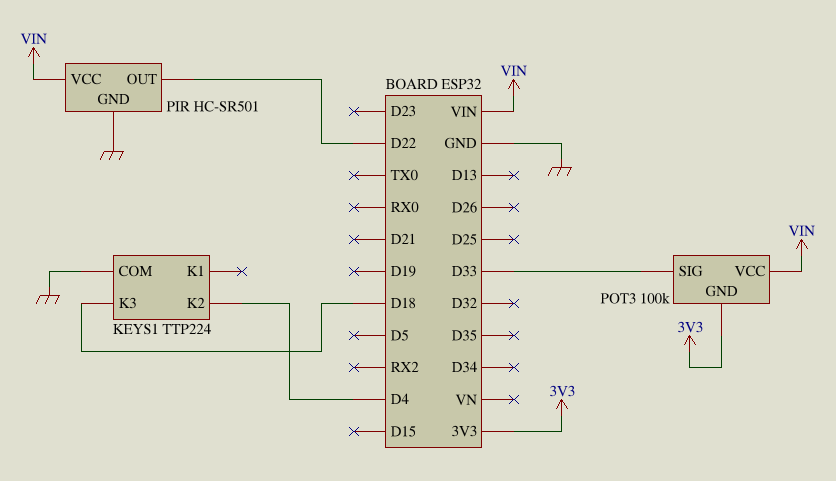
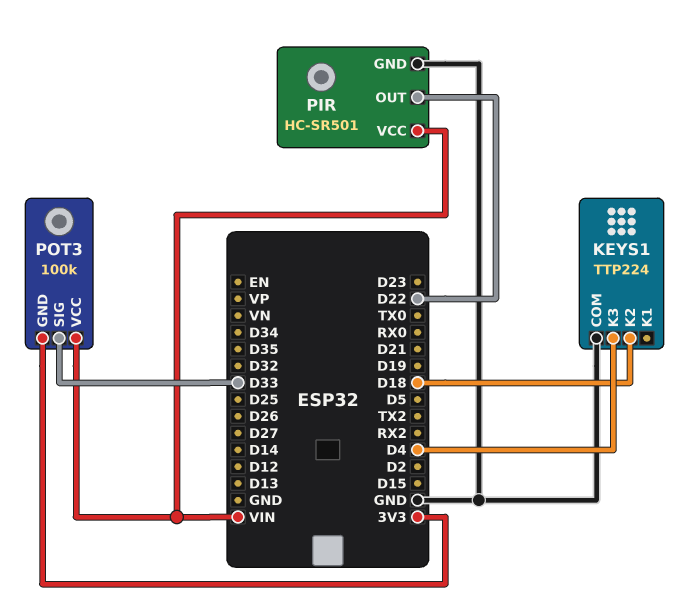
KEYS1 pin K2: D4 -> D18
KEYS1 pin K3: D18 -> D4

